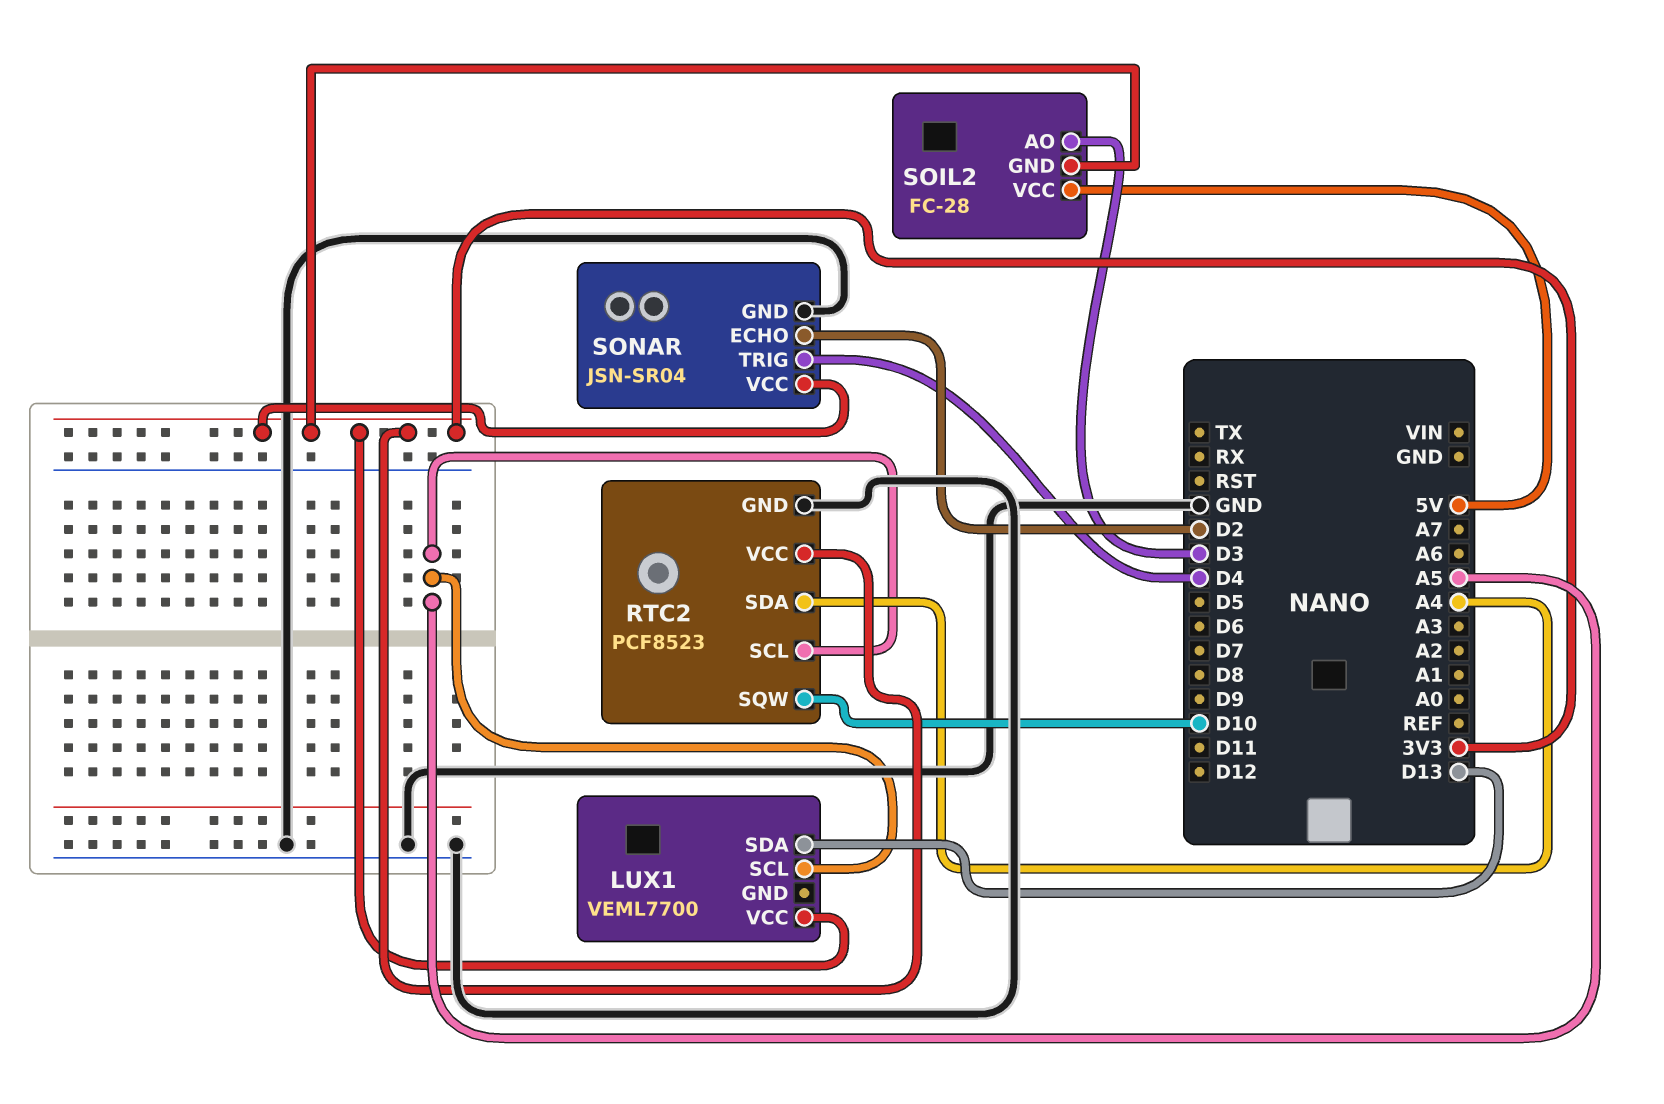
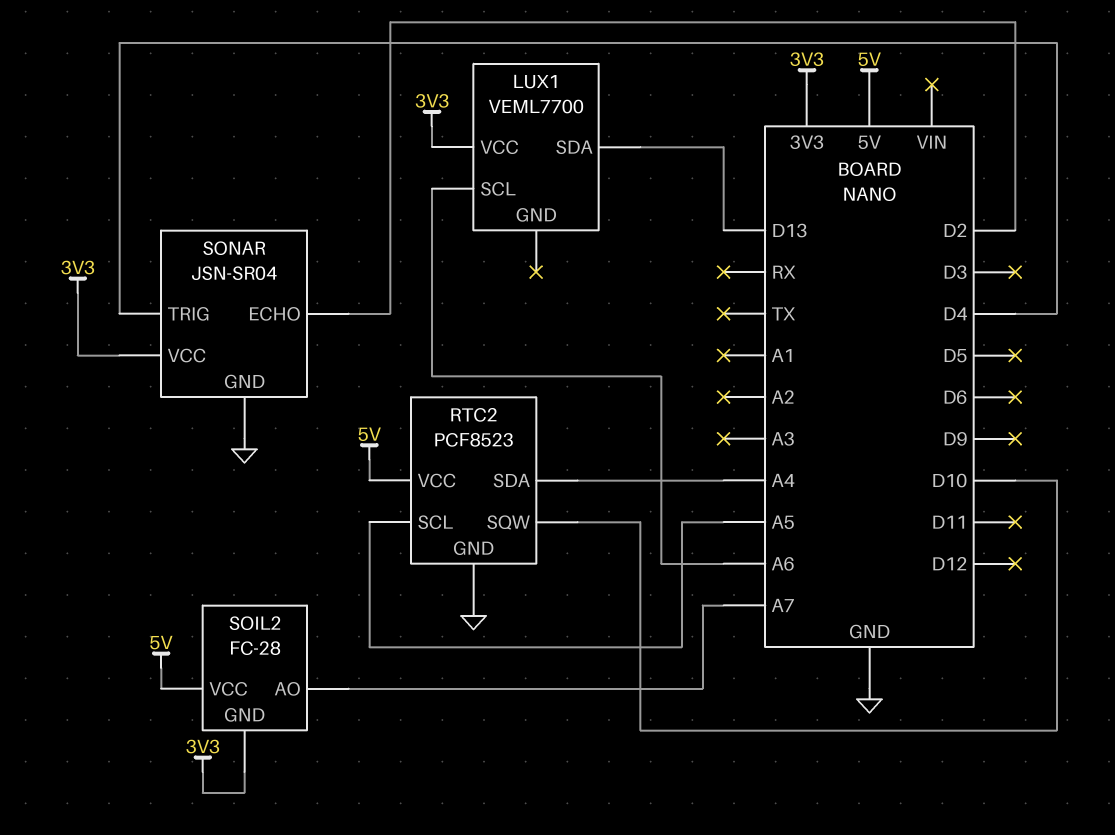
LUX1 pin SCL: A5 -> A6
RTC2 pin VCC: 3V3 -> 5V
SOIL2 pin AO: D3 -> A7

